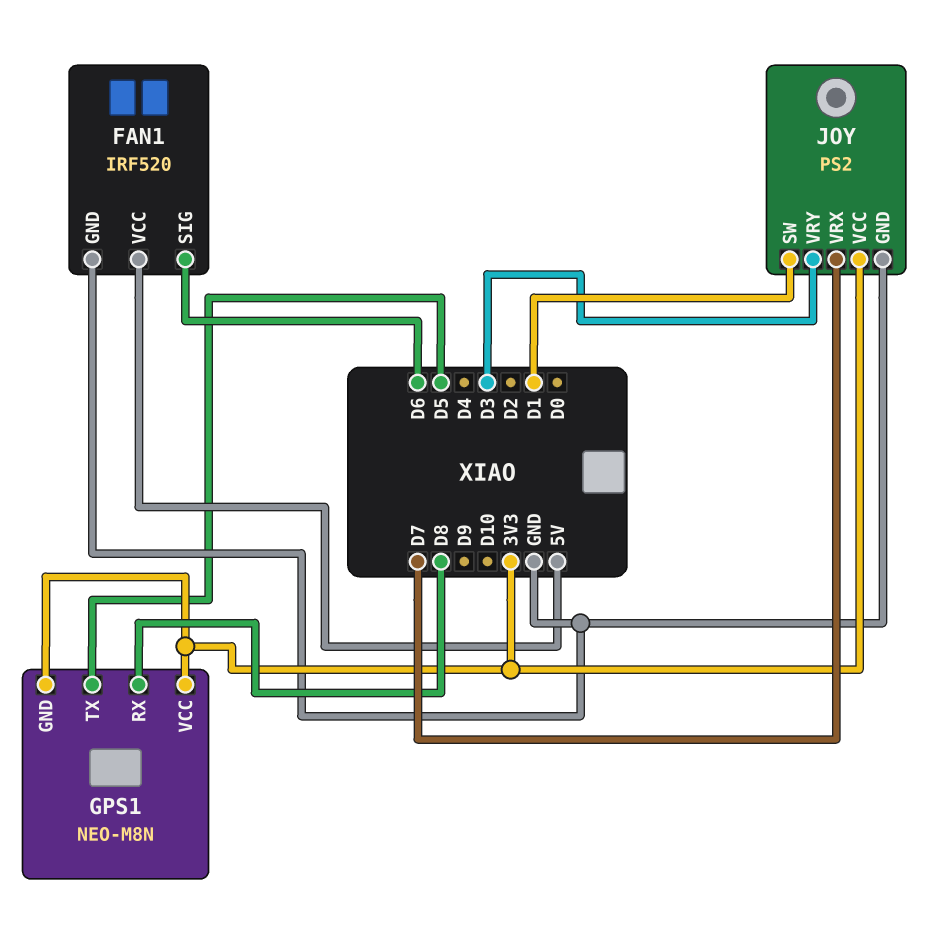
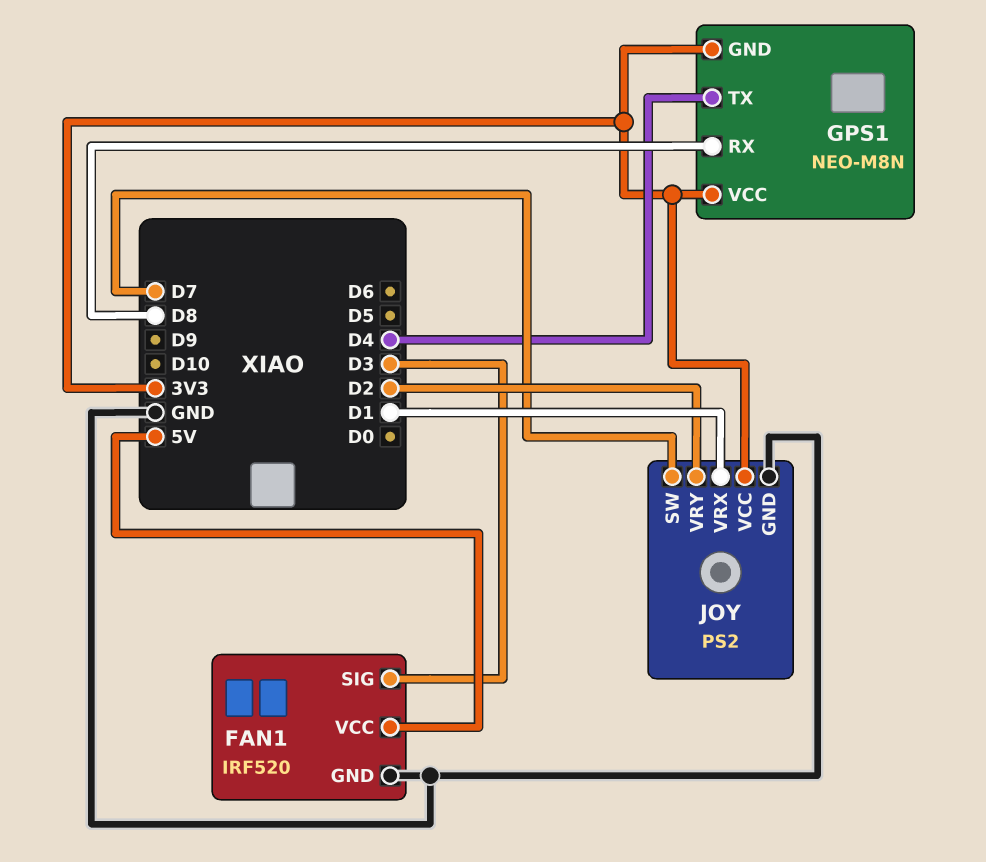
FAN1 pin SIG: D6 -> D3
GPS1 pin TX: D5 -> D4
JOY pin SW: D1 -> D7
JOY pin VRX: D7 -> D1
JOY pin VRY: D3 -> D2

